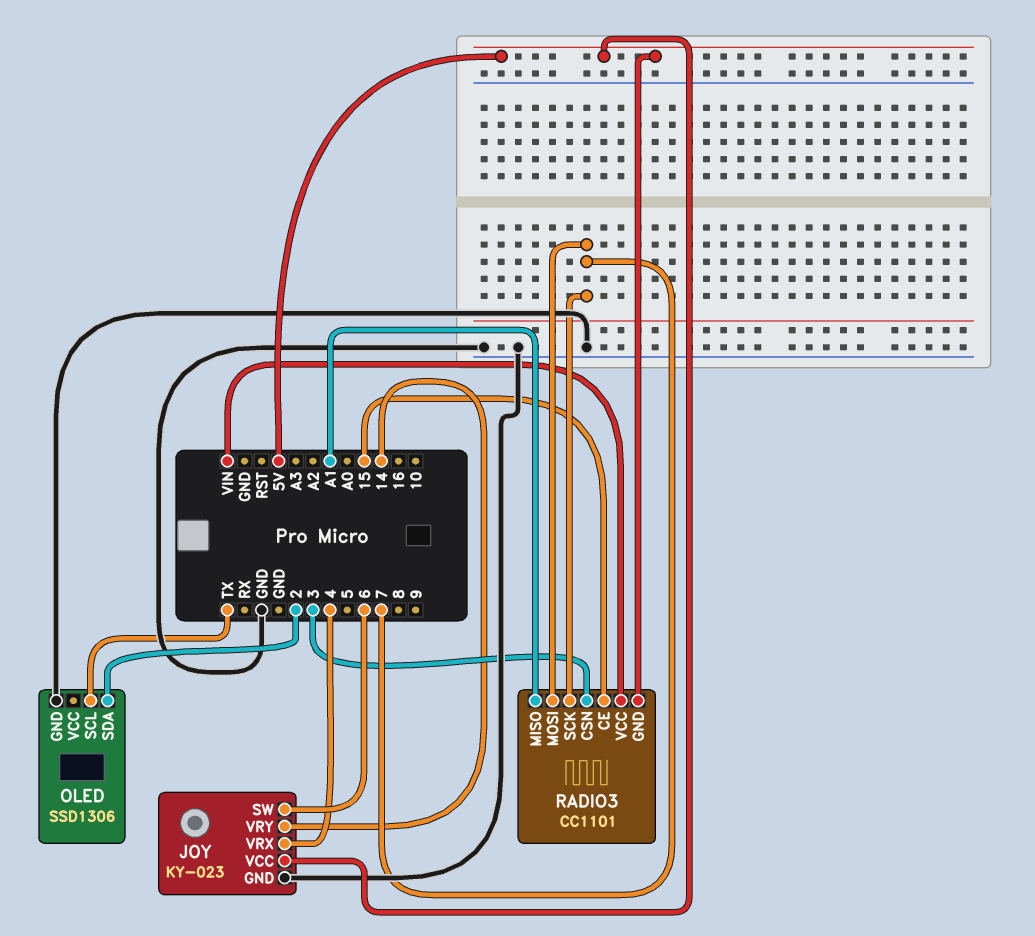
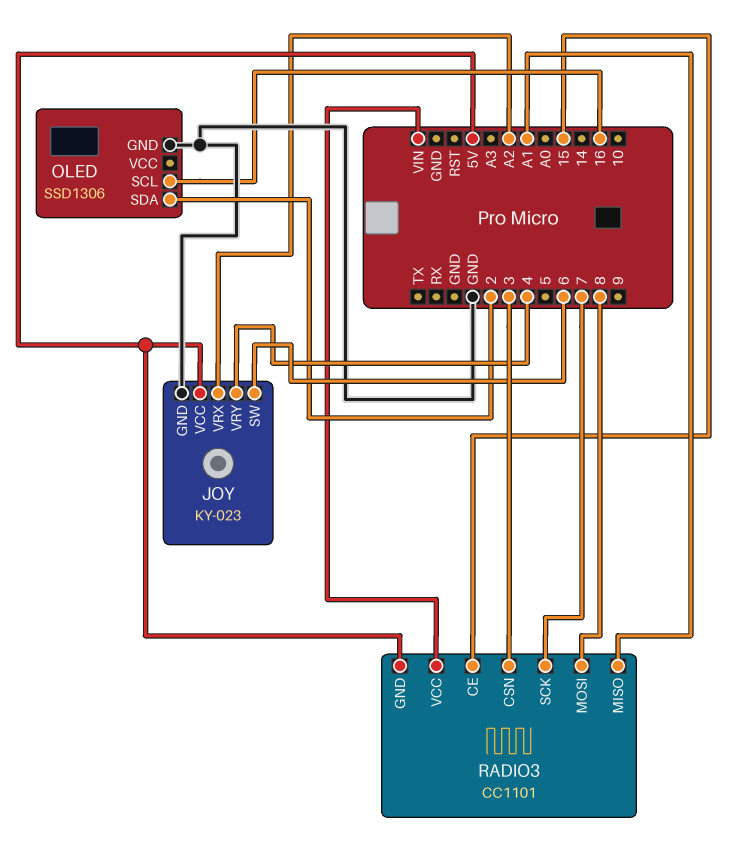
JOY pin VRX: 4 -> A2
JOY pin VRY: 14 -> 4
OLED pin SCL: TX -> 16
RADIO3 pin MOSI: 7 -> 8

